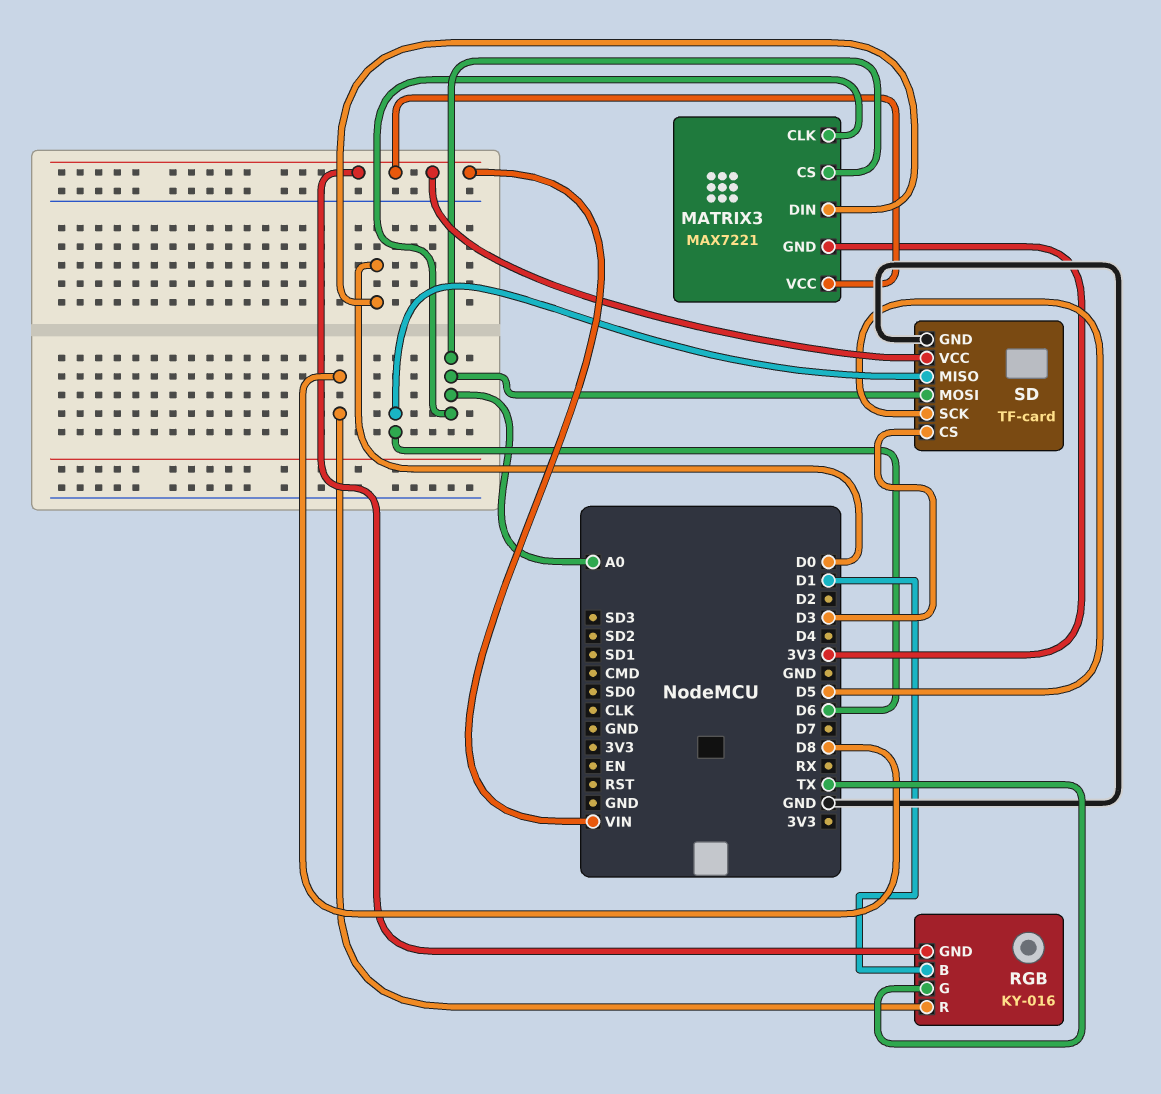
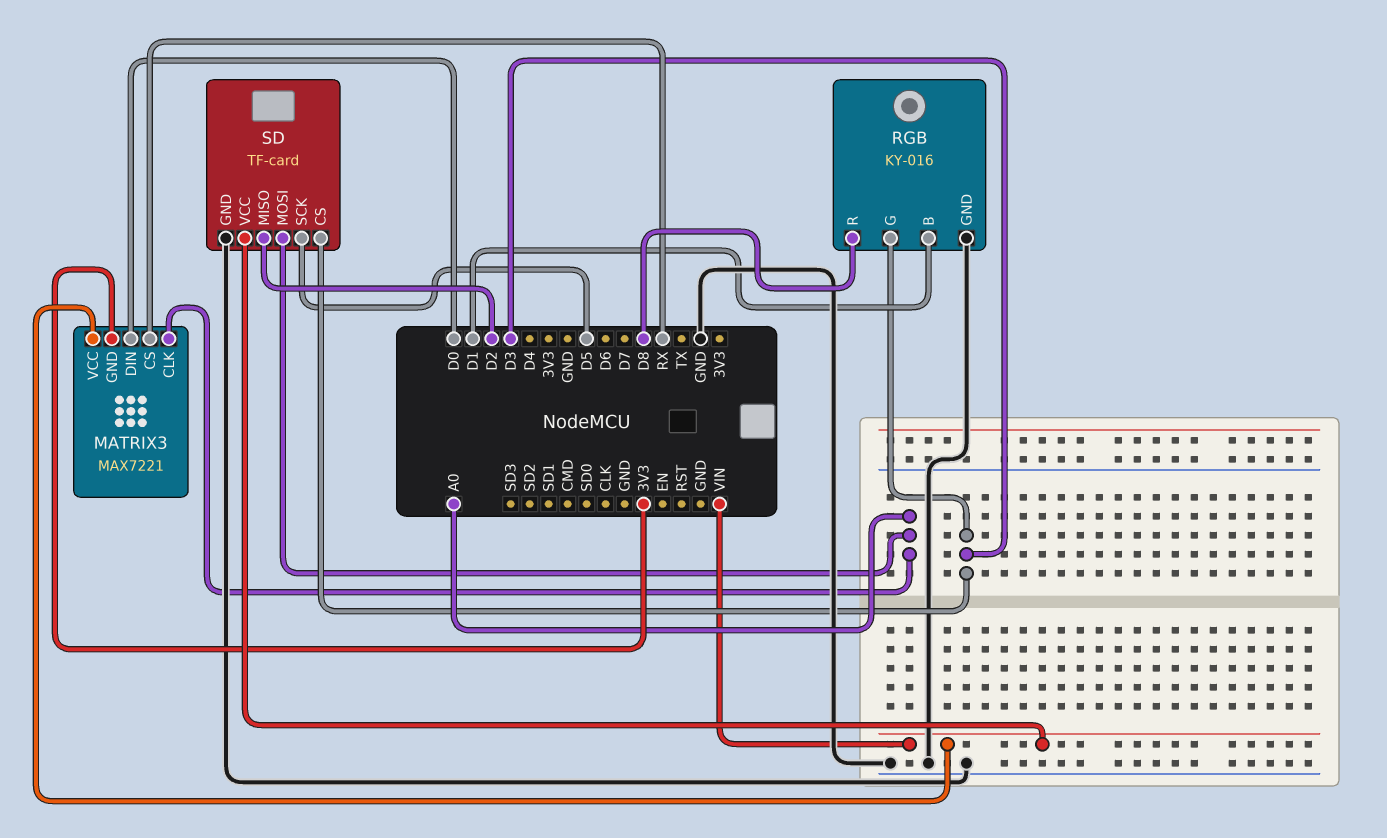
MATRIX3 pin CS: A0 -> RX
RGB pin G: TX -> D3
RGB pin GND: VIN -> GND
SD pin MISO: D6 -> D2

